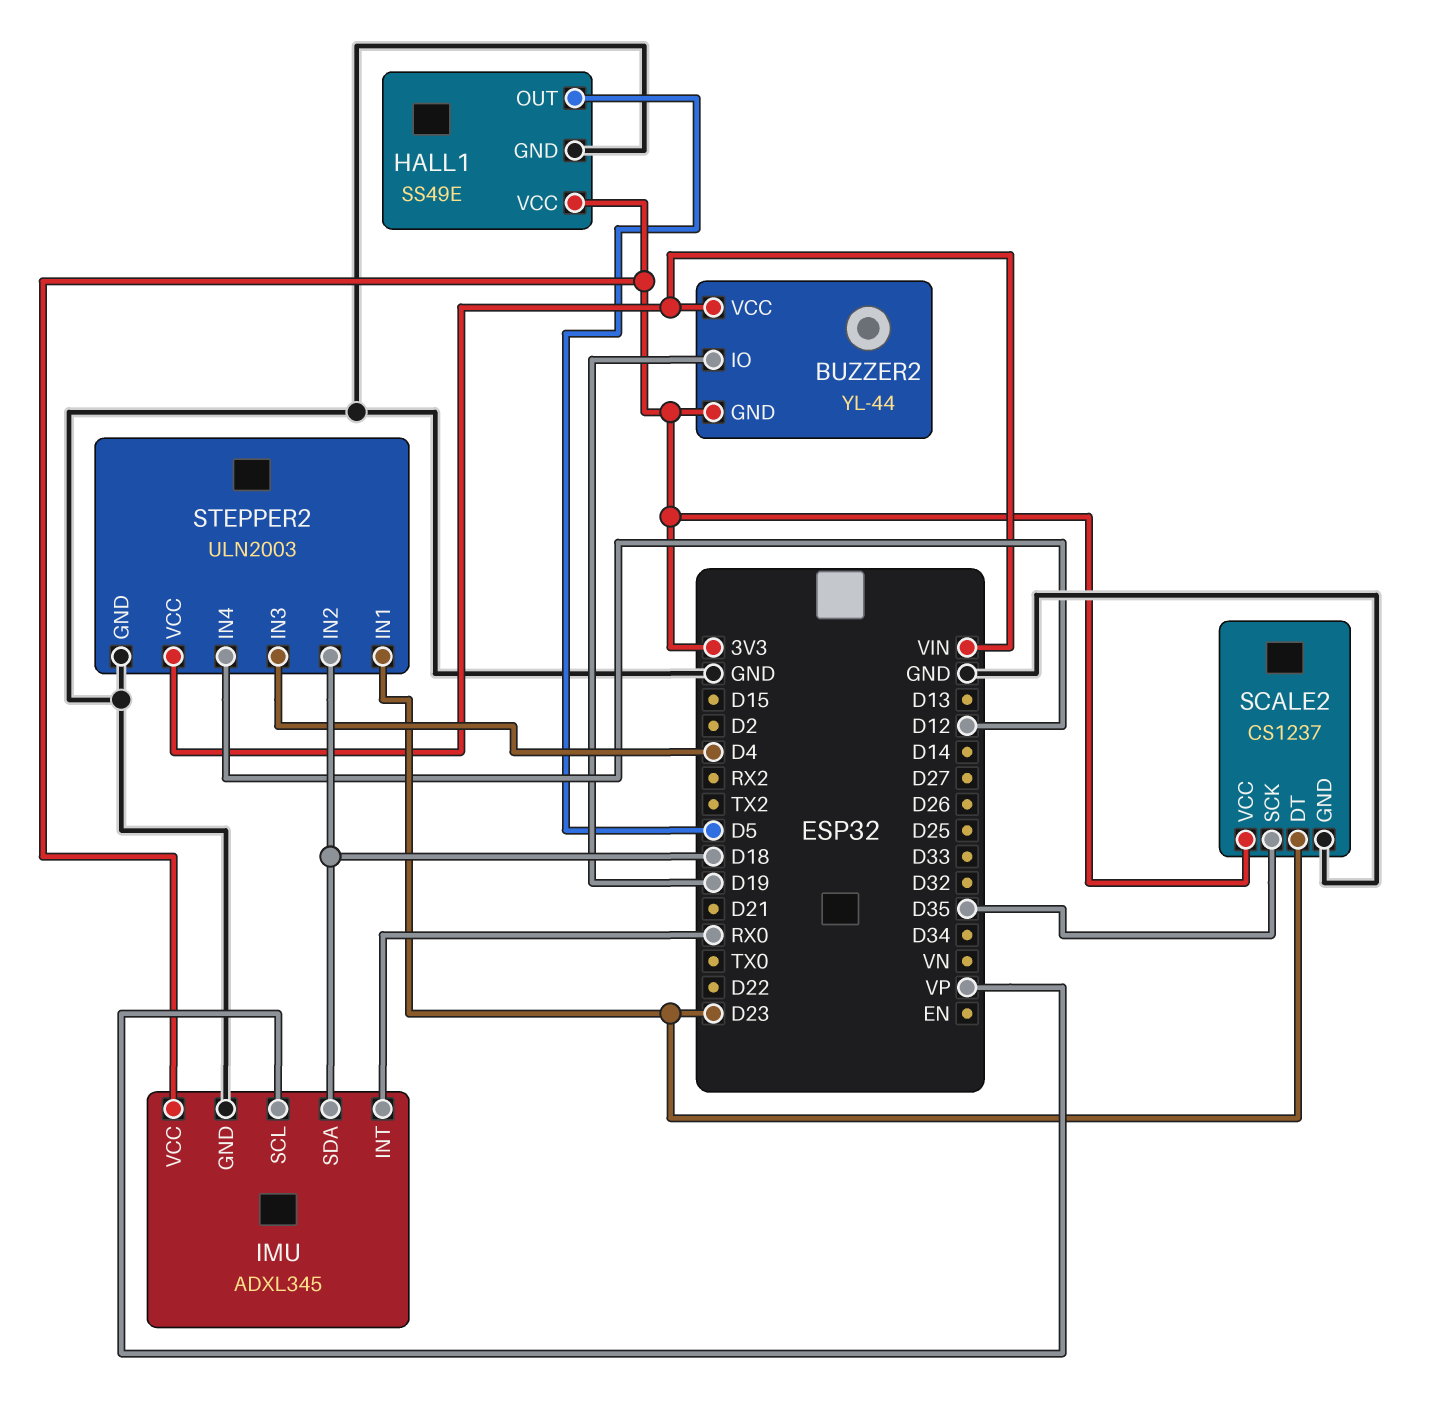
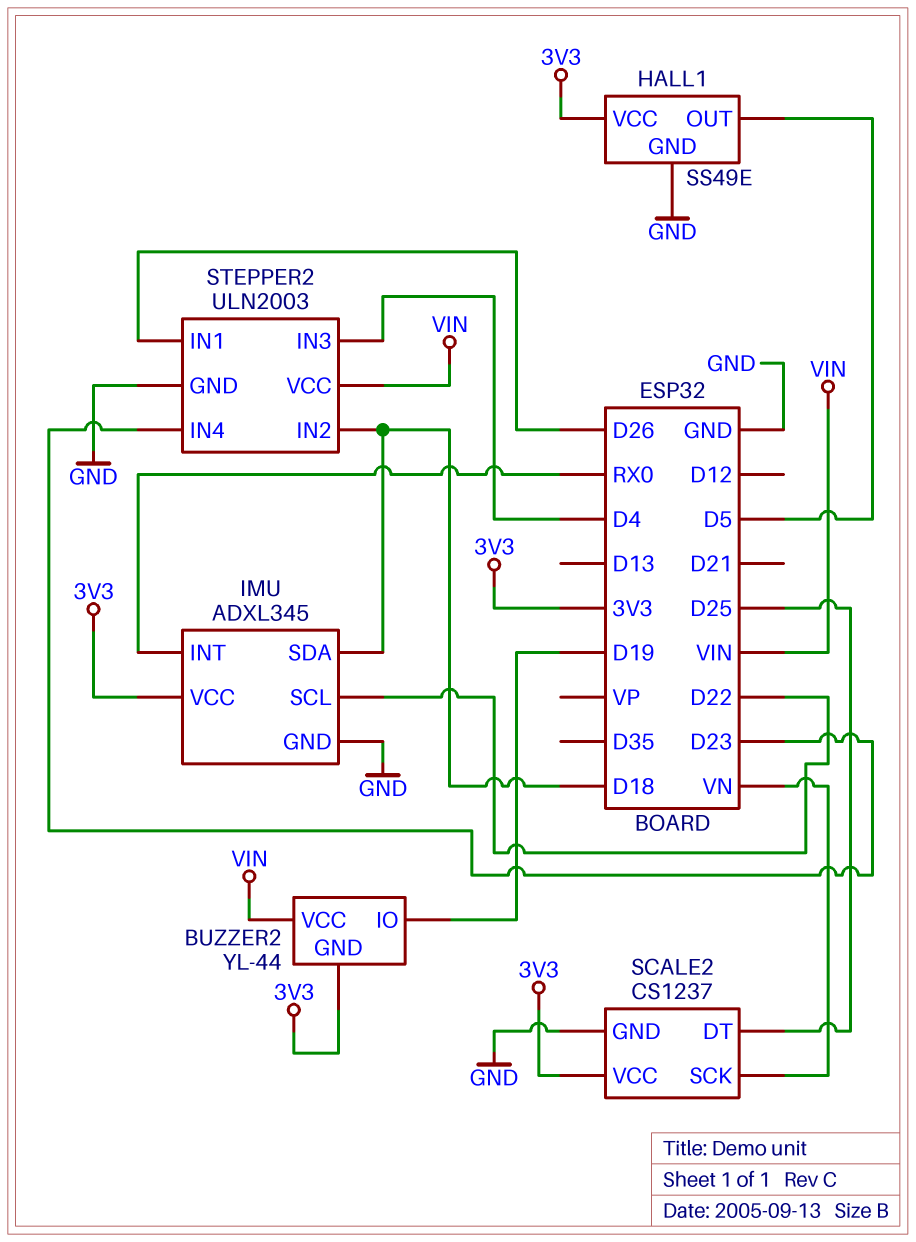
IMU pin SCL: VP -> D22
SCALE2 pin DT: D23 -> D25
SCALE2 pin SCK: D35 -> VN
STEPPER2 pin IN1: D23 -> D26
STEPPER2 pin IN4: D12 -> D23

